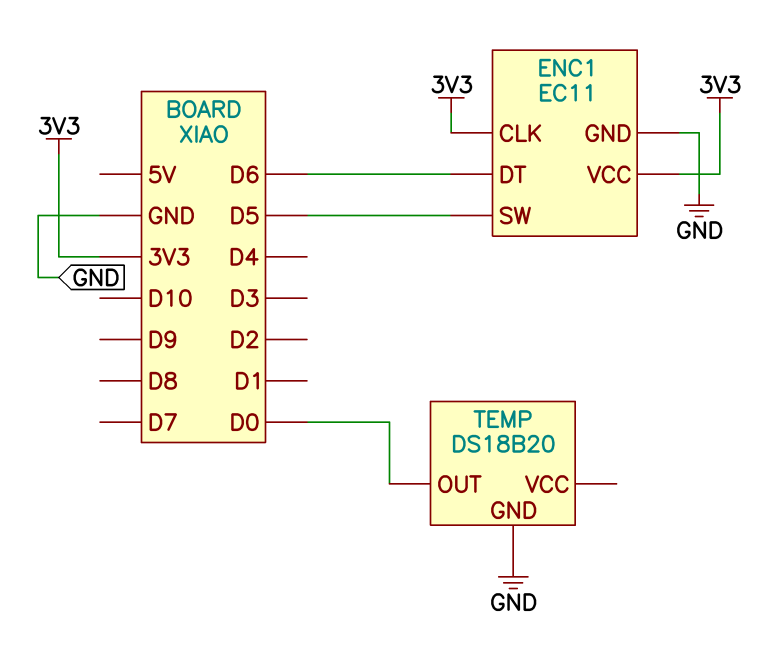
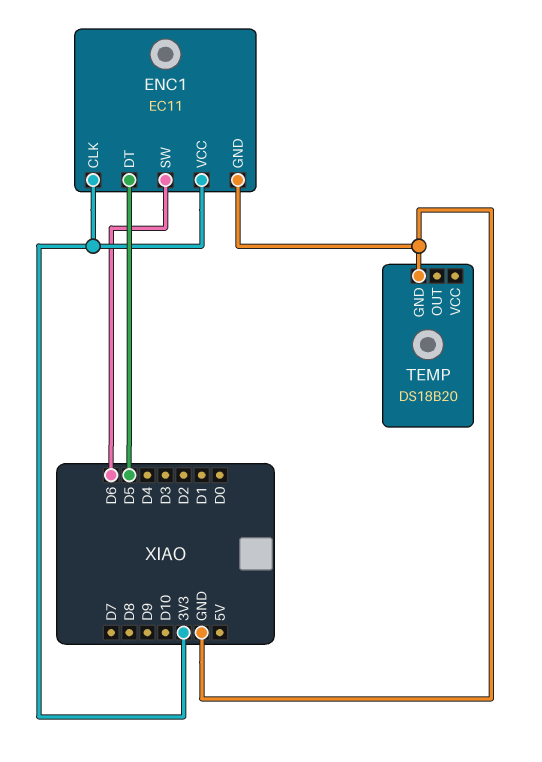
ENC1 pin DT: D6 -> D5
ENC1 pin SW: D5 -> D6
TEMP pin OUT: D0 -> none

